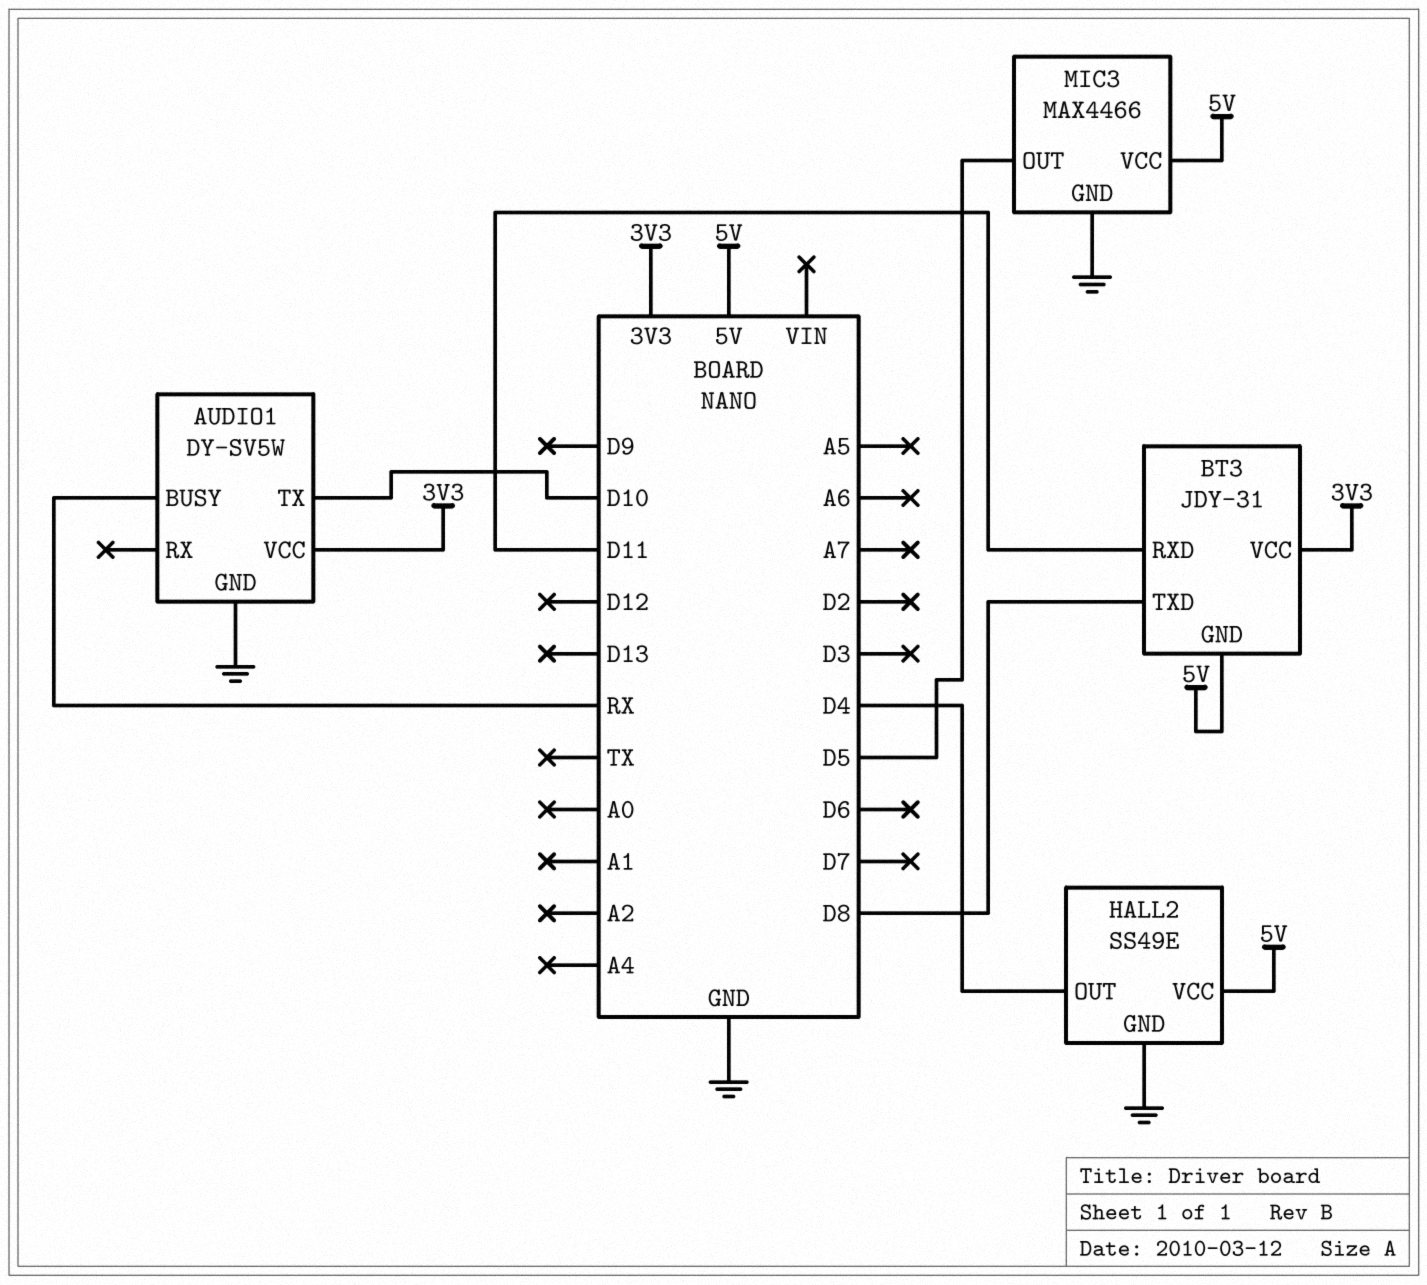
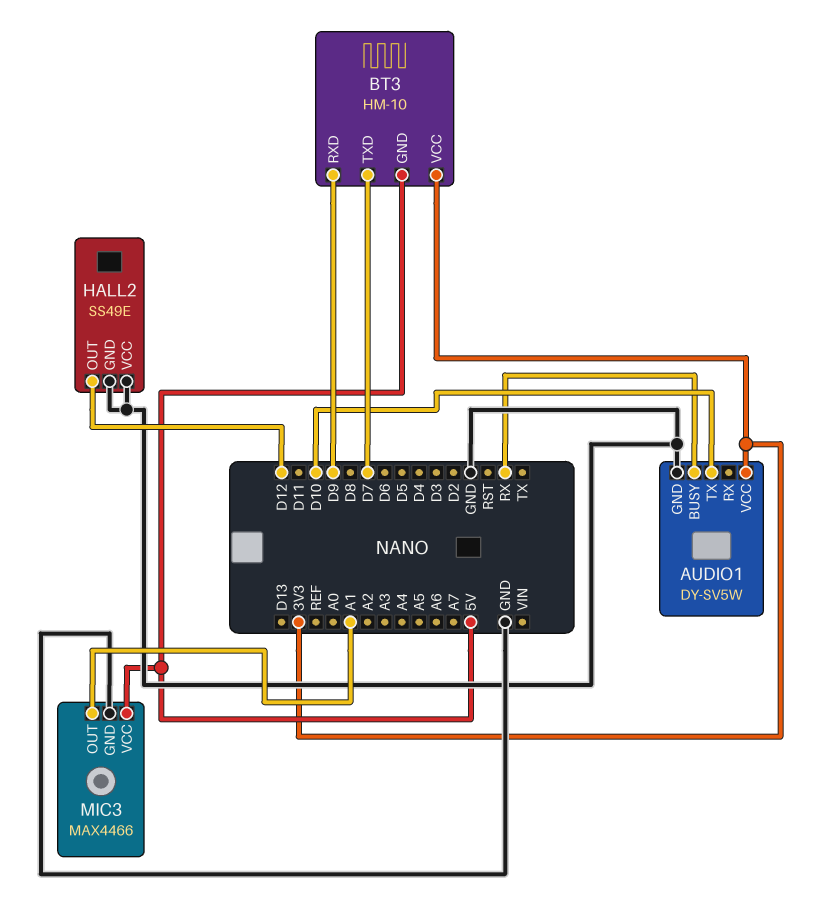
BT3: JDY-31 -> HM-10
BT3 pin RXD: D11 -> D9
BT3 pin TXD: D8 -> D7
HALL2 pin OUT: D4 -> D12
HALL2 pin VCC: 5V -> GND
MIC3 pin OUT: D5 -> A1

